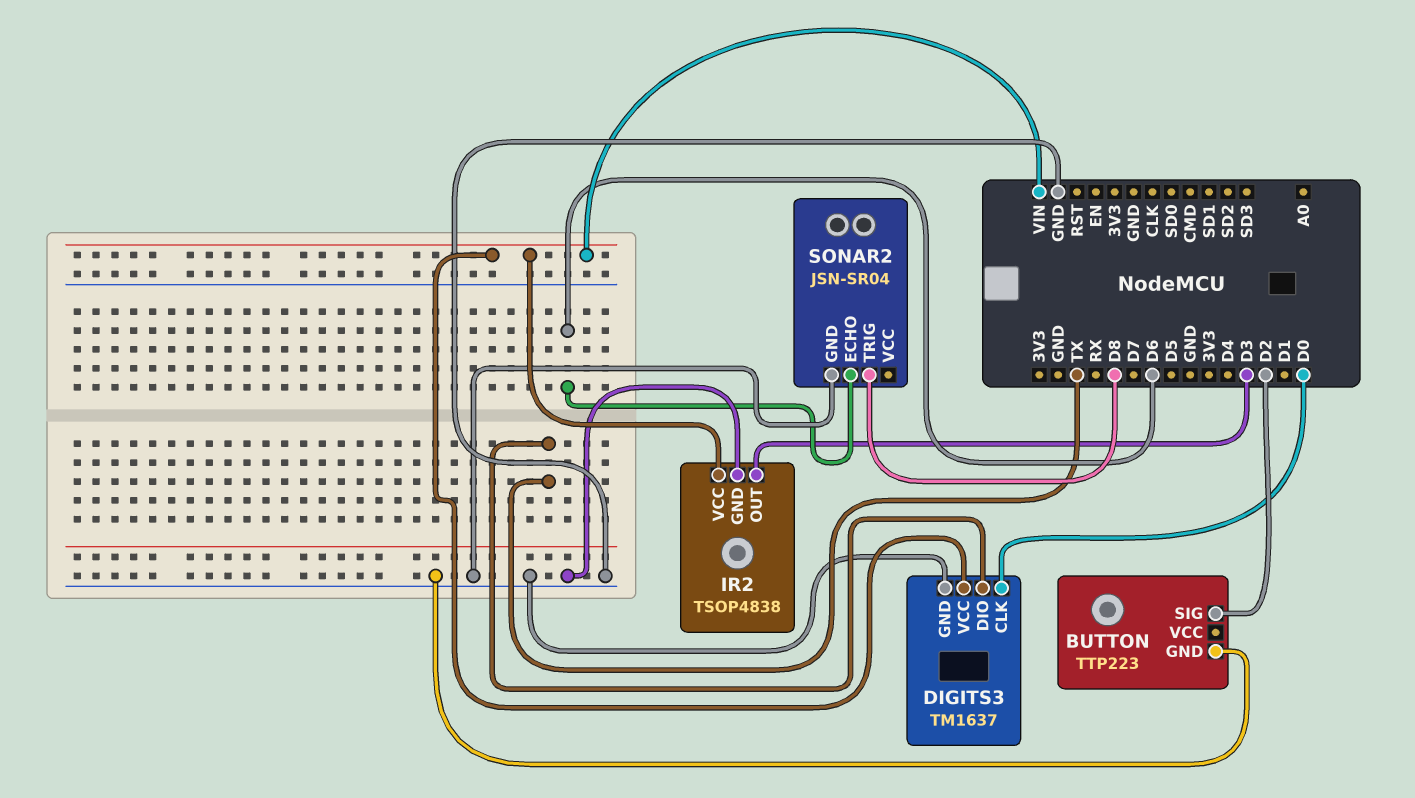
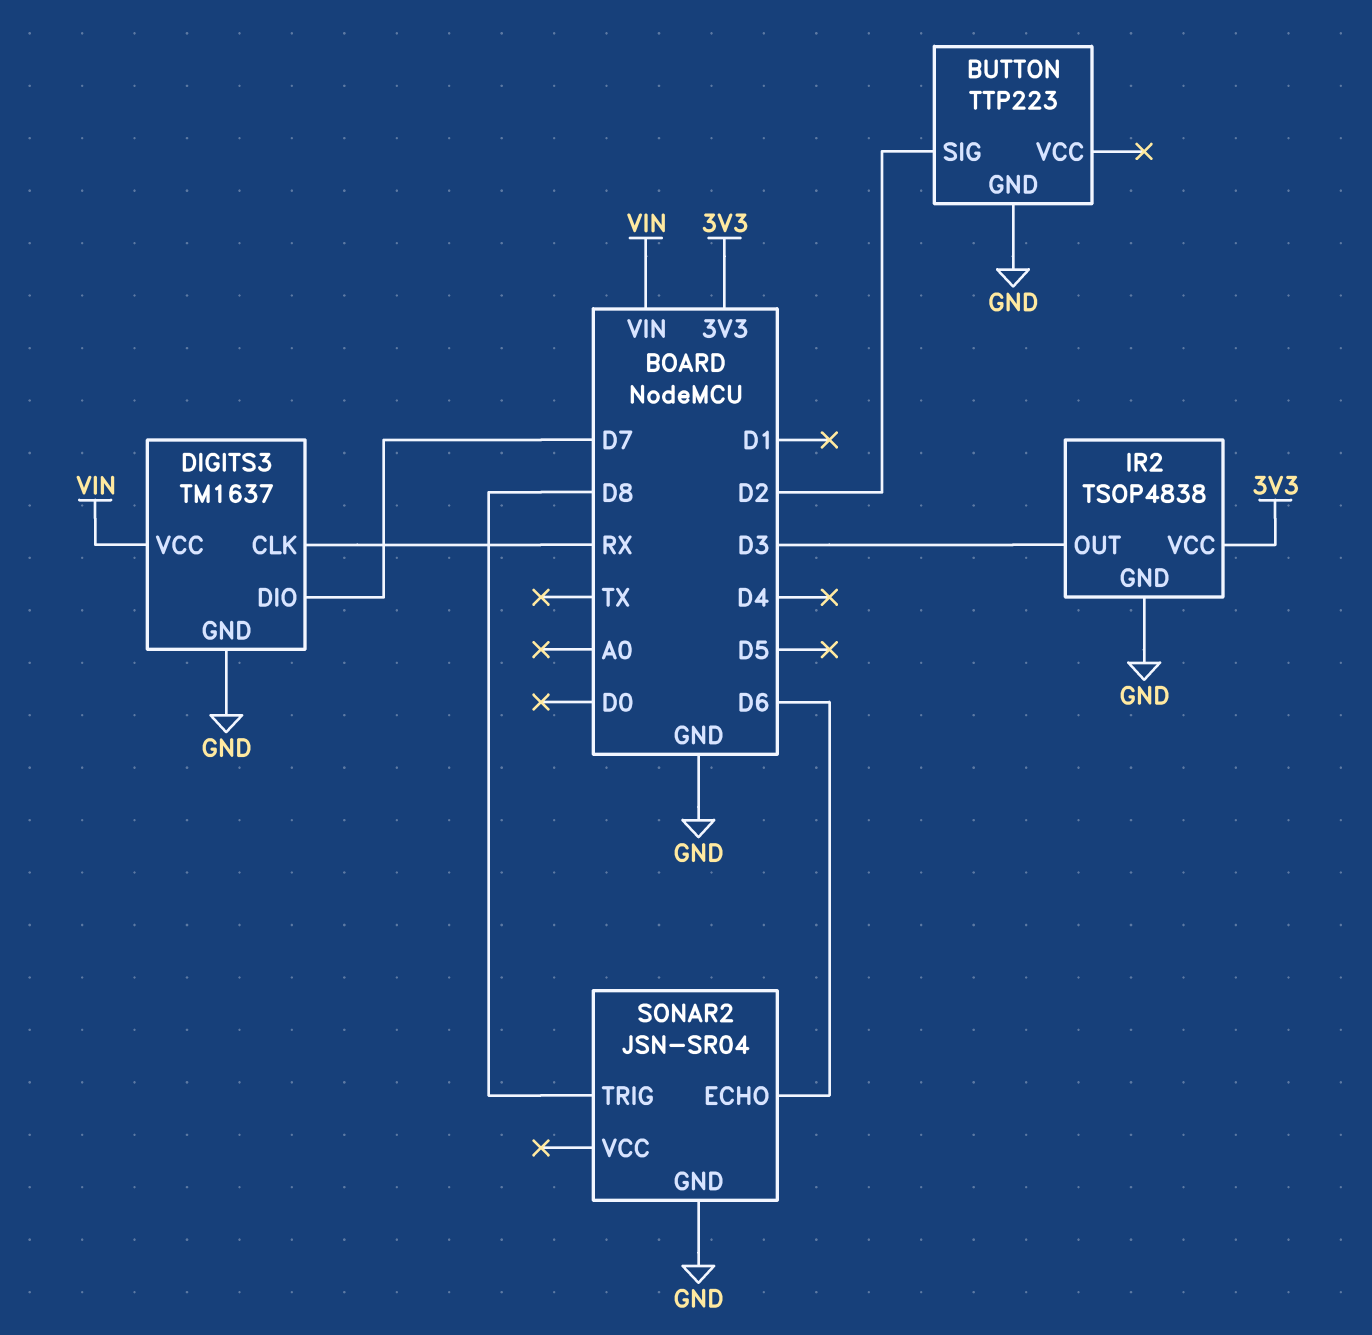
DIGITS3 pin CLK: D0 -> RX
DIGITS3 pin DIO: TX -> D7
IR2 pin VCC: VIN -> 3V3

